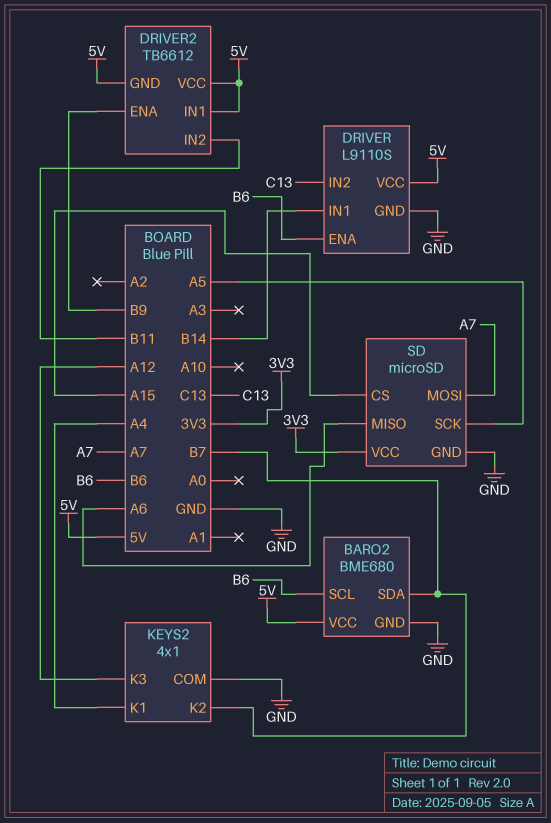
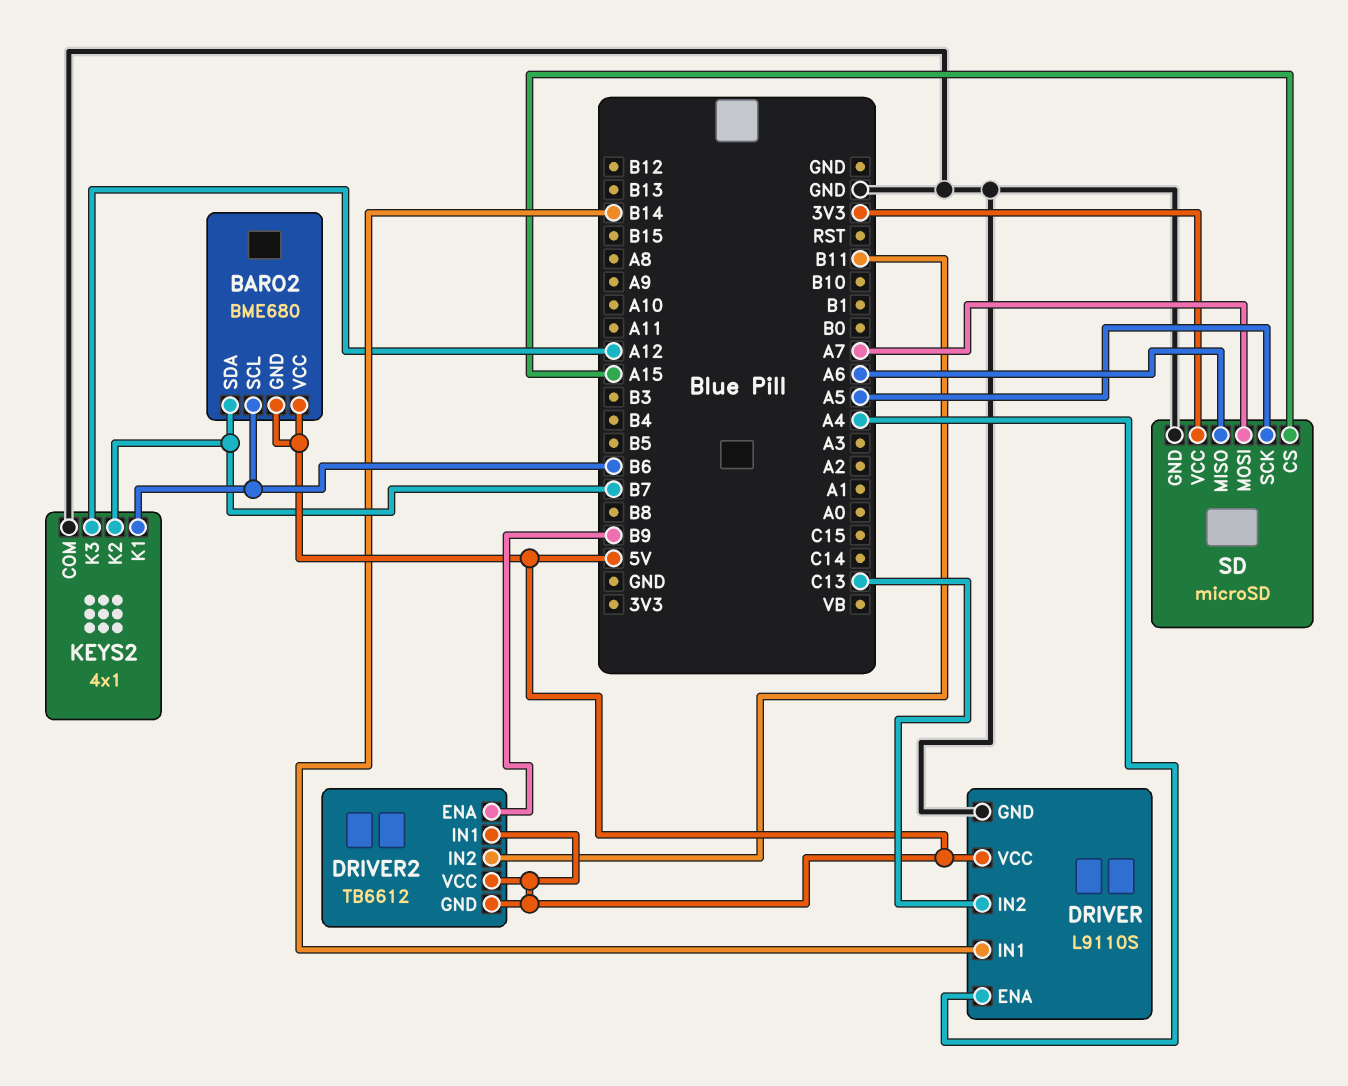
BARO2 pin GND: GND -> 5V
DRIVER pin ENA: B6 -> A4
KEYS2 pin K1: A4 -> B6

